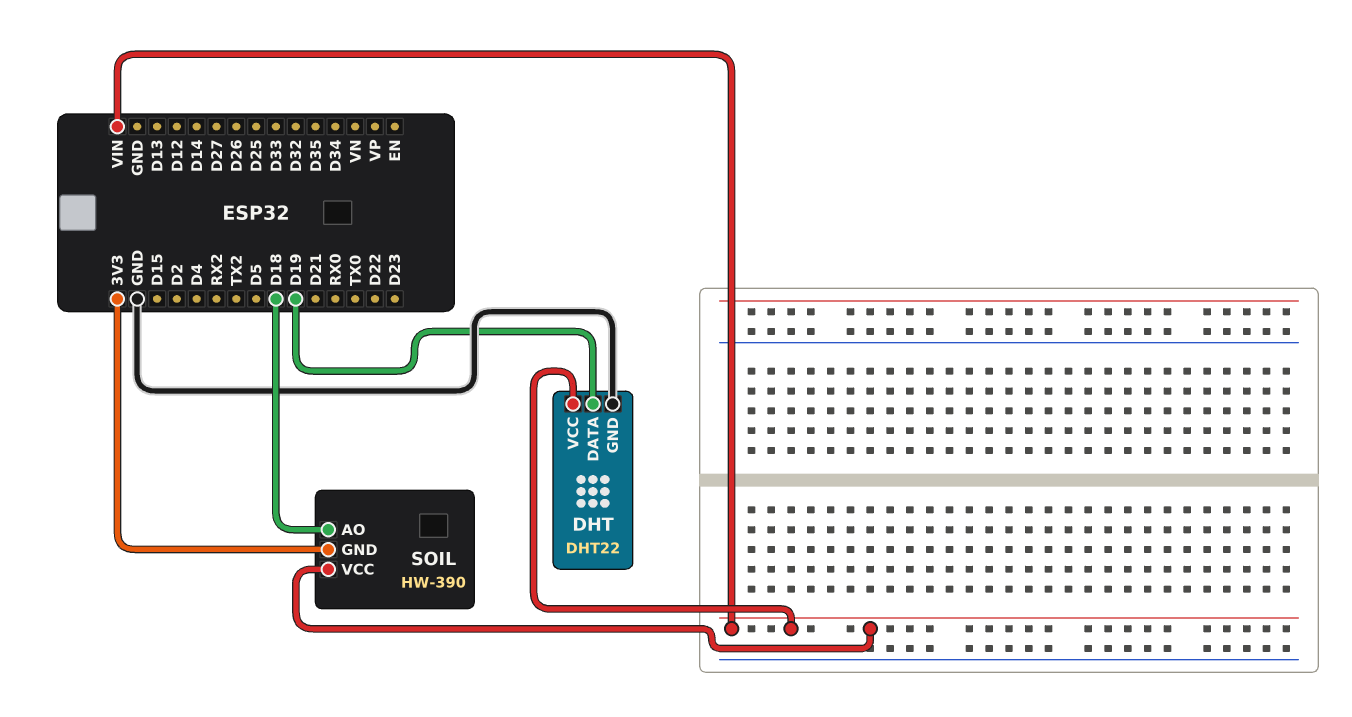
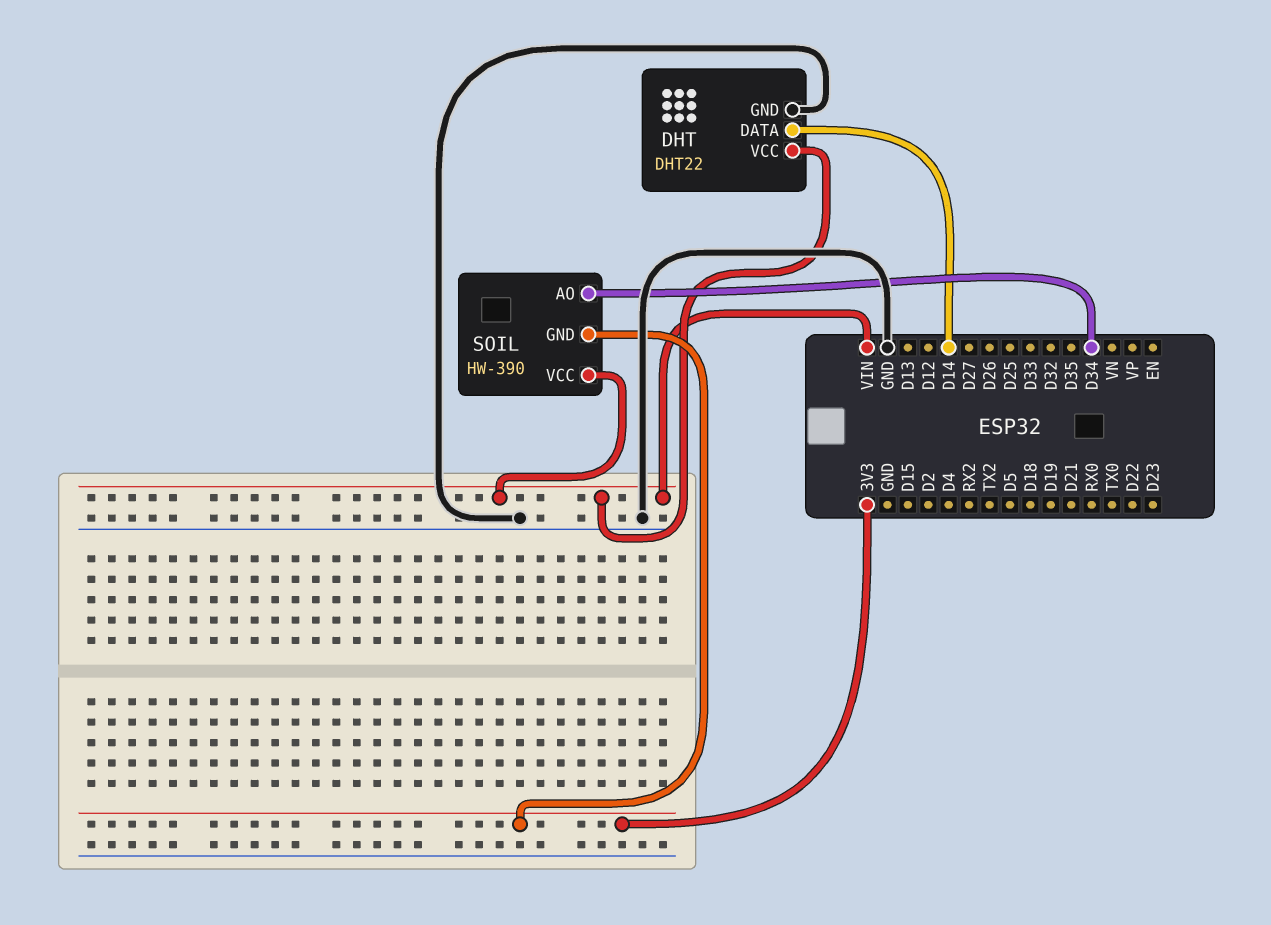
DHT pin DATA: D19 -> D14
SOIL pin AO: D18 -> D34

